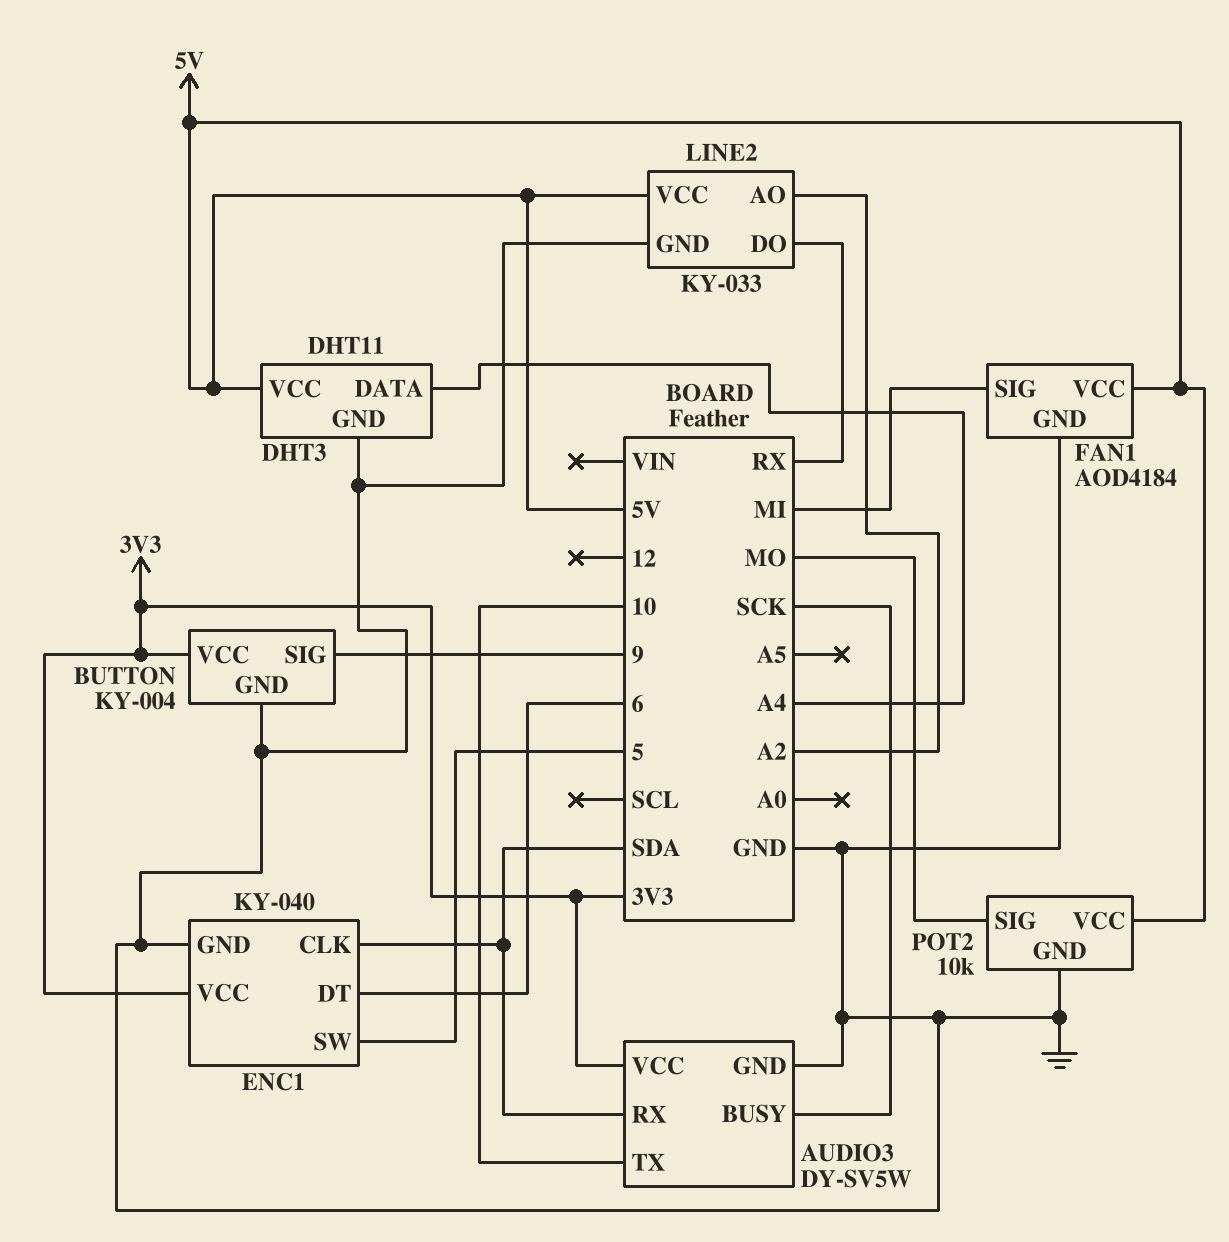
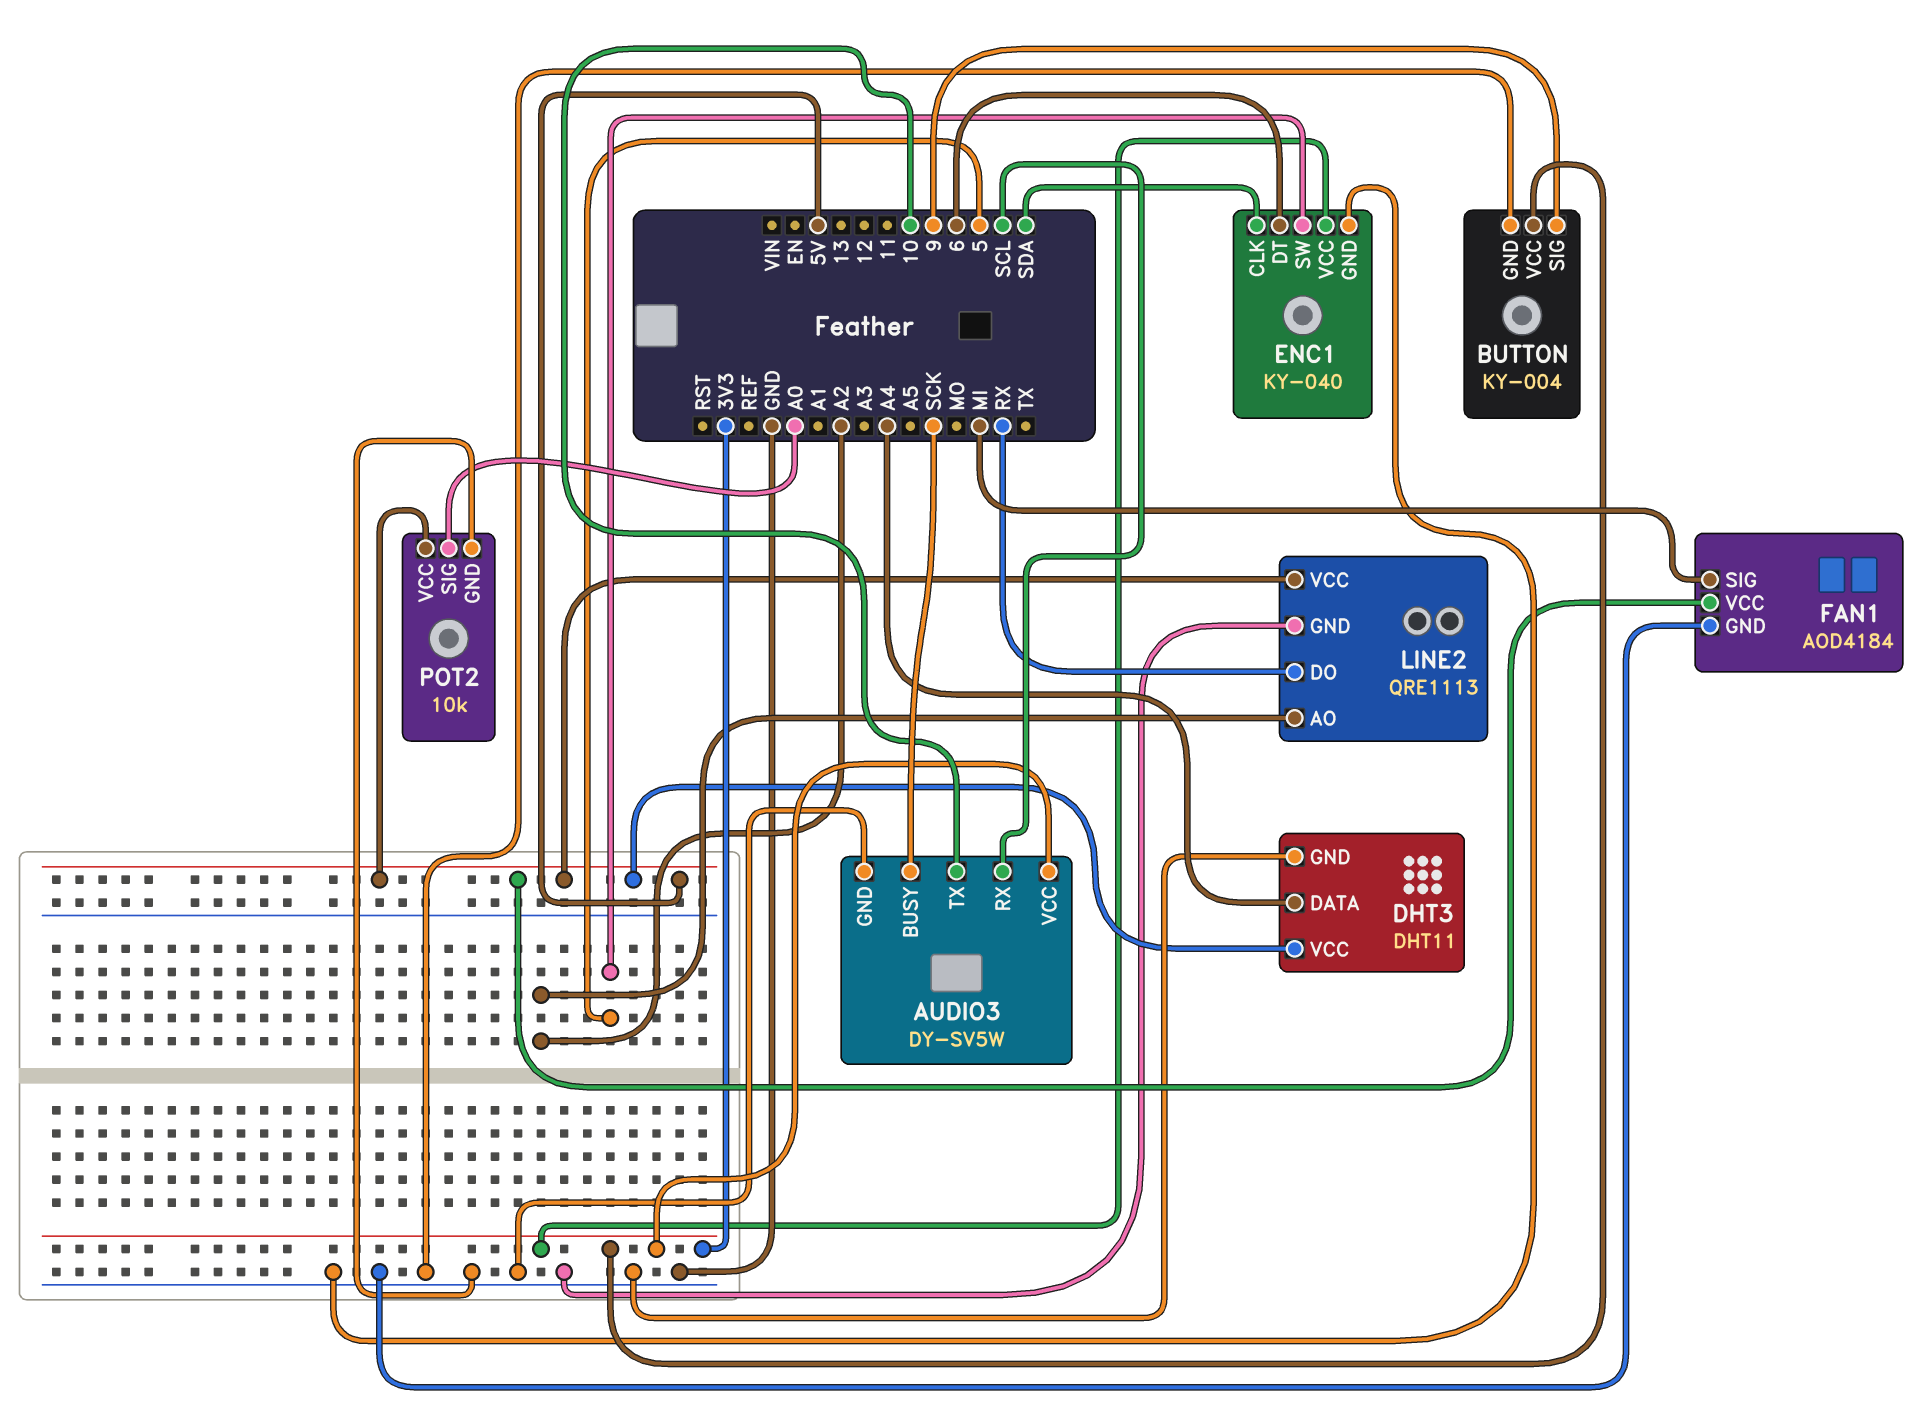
AUDIO3 pin RX: SDA -> SCL
LINE2: KY-033 -> QRE1113
POT2 pin SIG: MO -> A0

